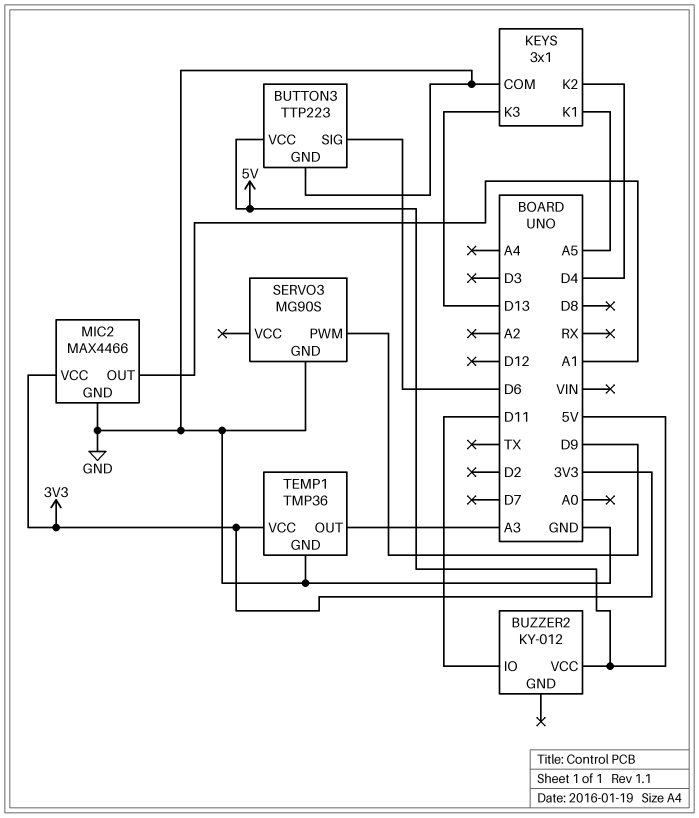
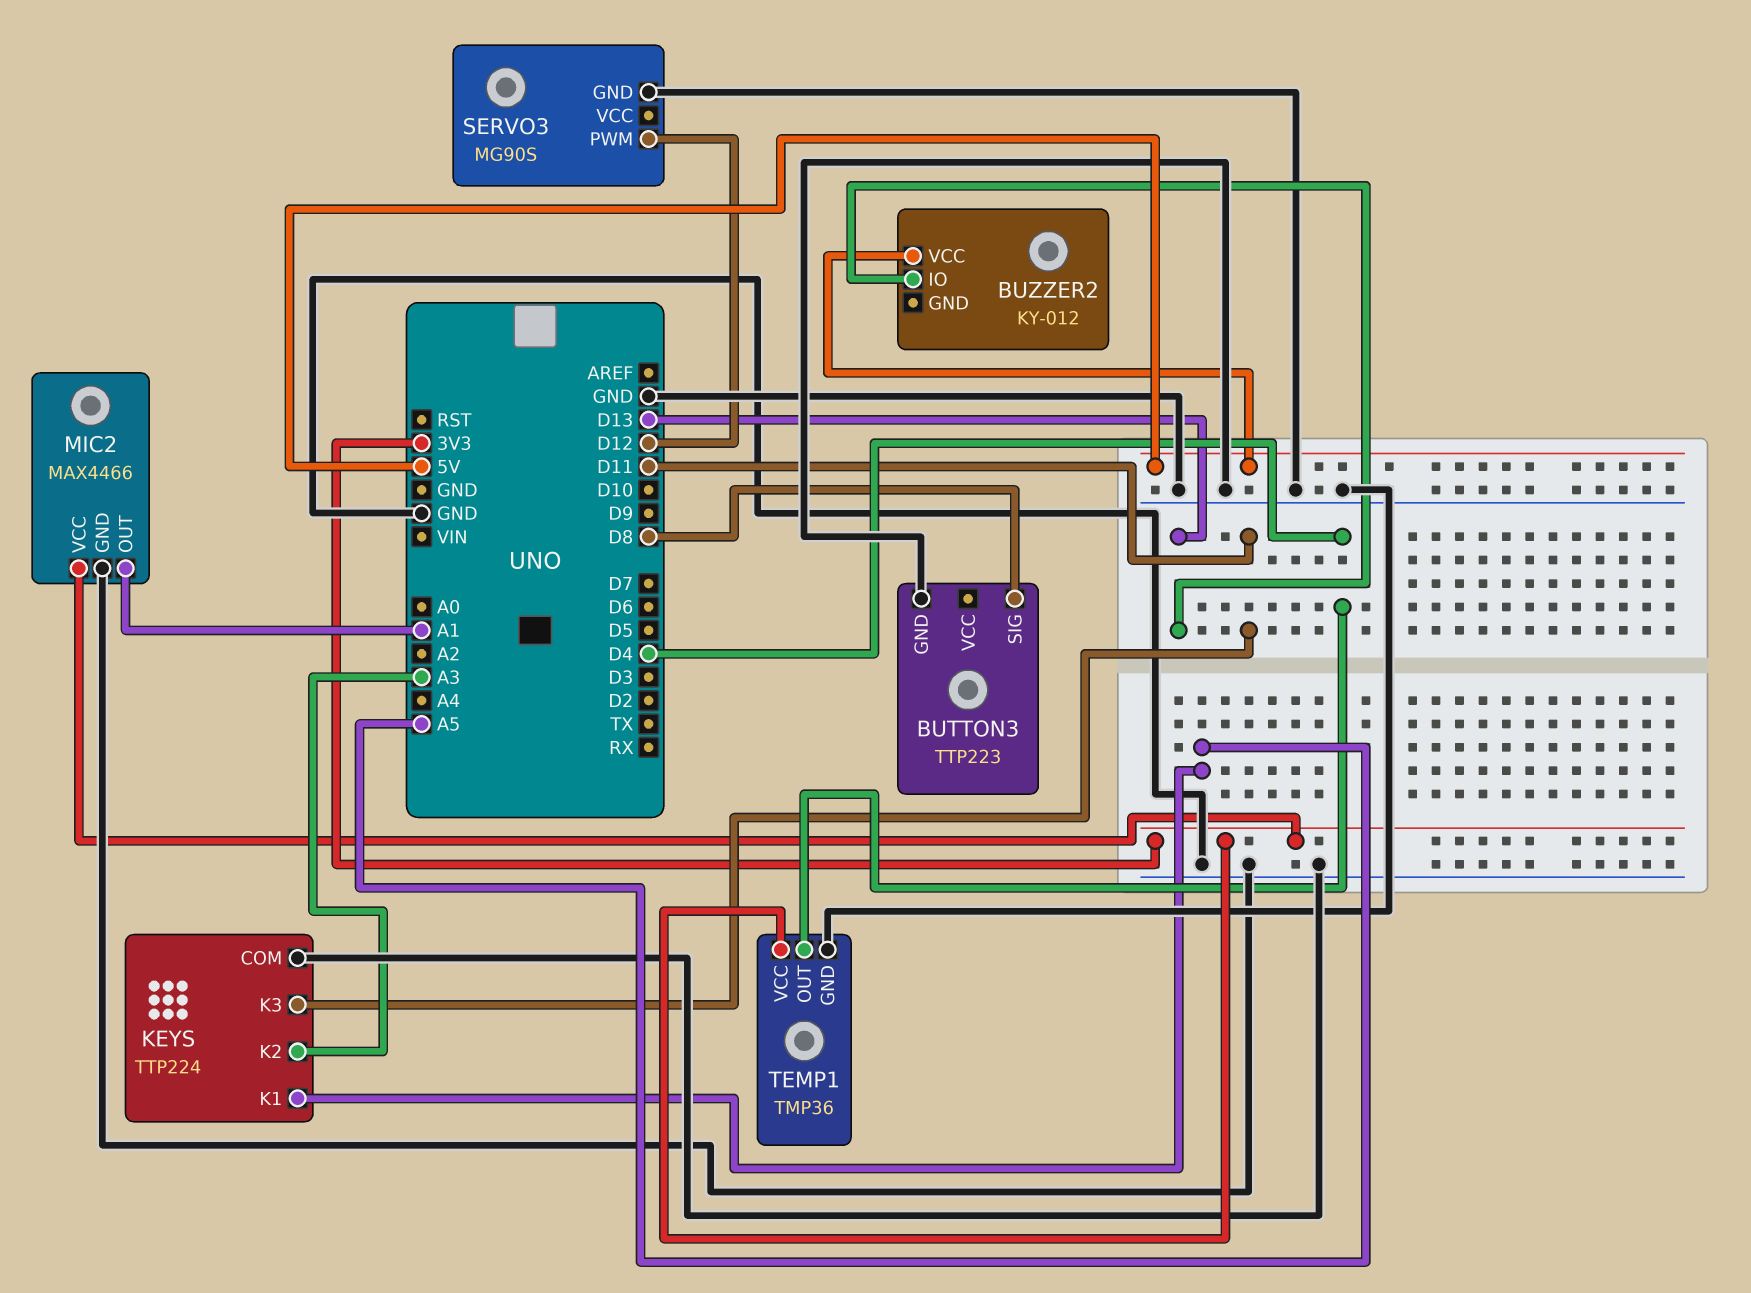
BUTTON3 pin SIG: D6 -> D8
BUTTON3 pin VCC: 5V -> none
BUZZER2 pin IO: D11 -> D13
KEYS: 3x1 -> TTP224
KEYS pin K2: D4 -> A3
KEYS pin K3: D13 -> D11
SERVO3 pin PWM: D9 -> D12
TEMP1 pin OUT: A3 -> D4

